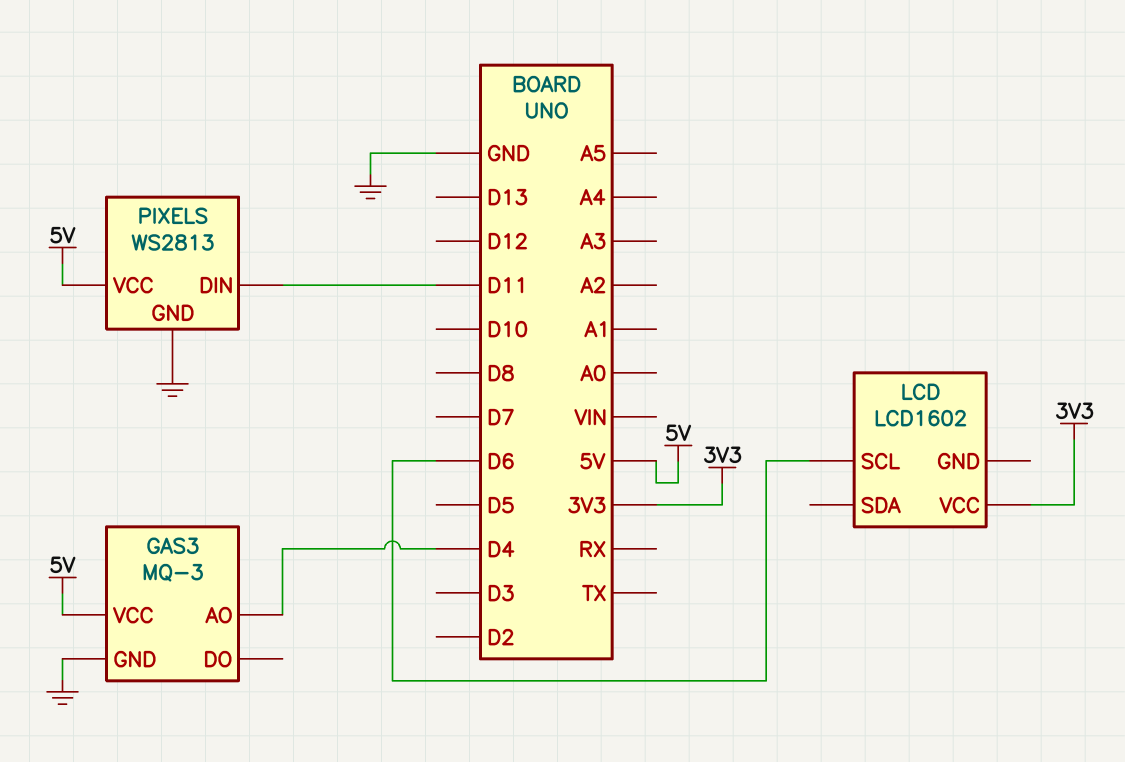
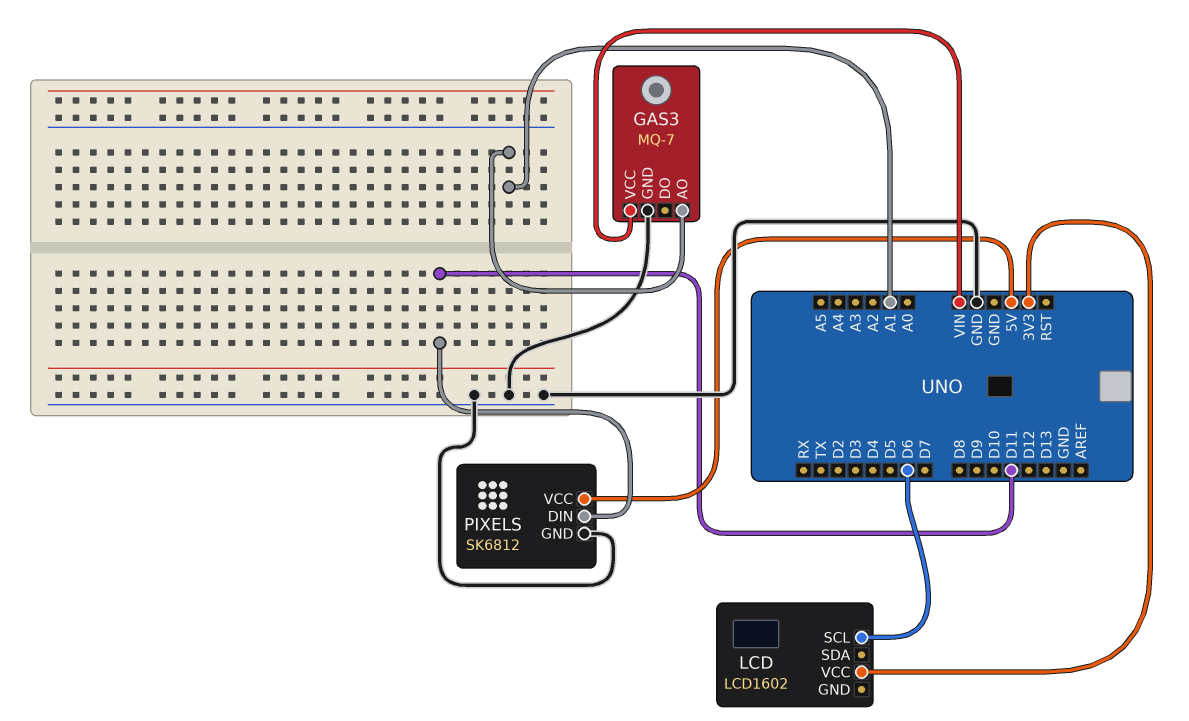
GAS3: MQ-3 -> MQ-7
GAS3 pin AO: D4 -> A1
GAS3 pin VCC: 5V -> VIN
PIXELS: WS2813 -> SK6812

